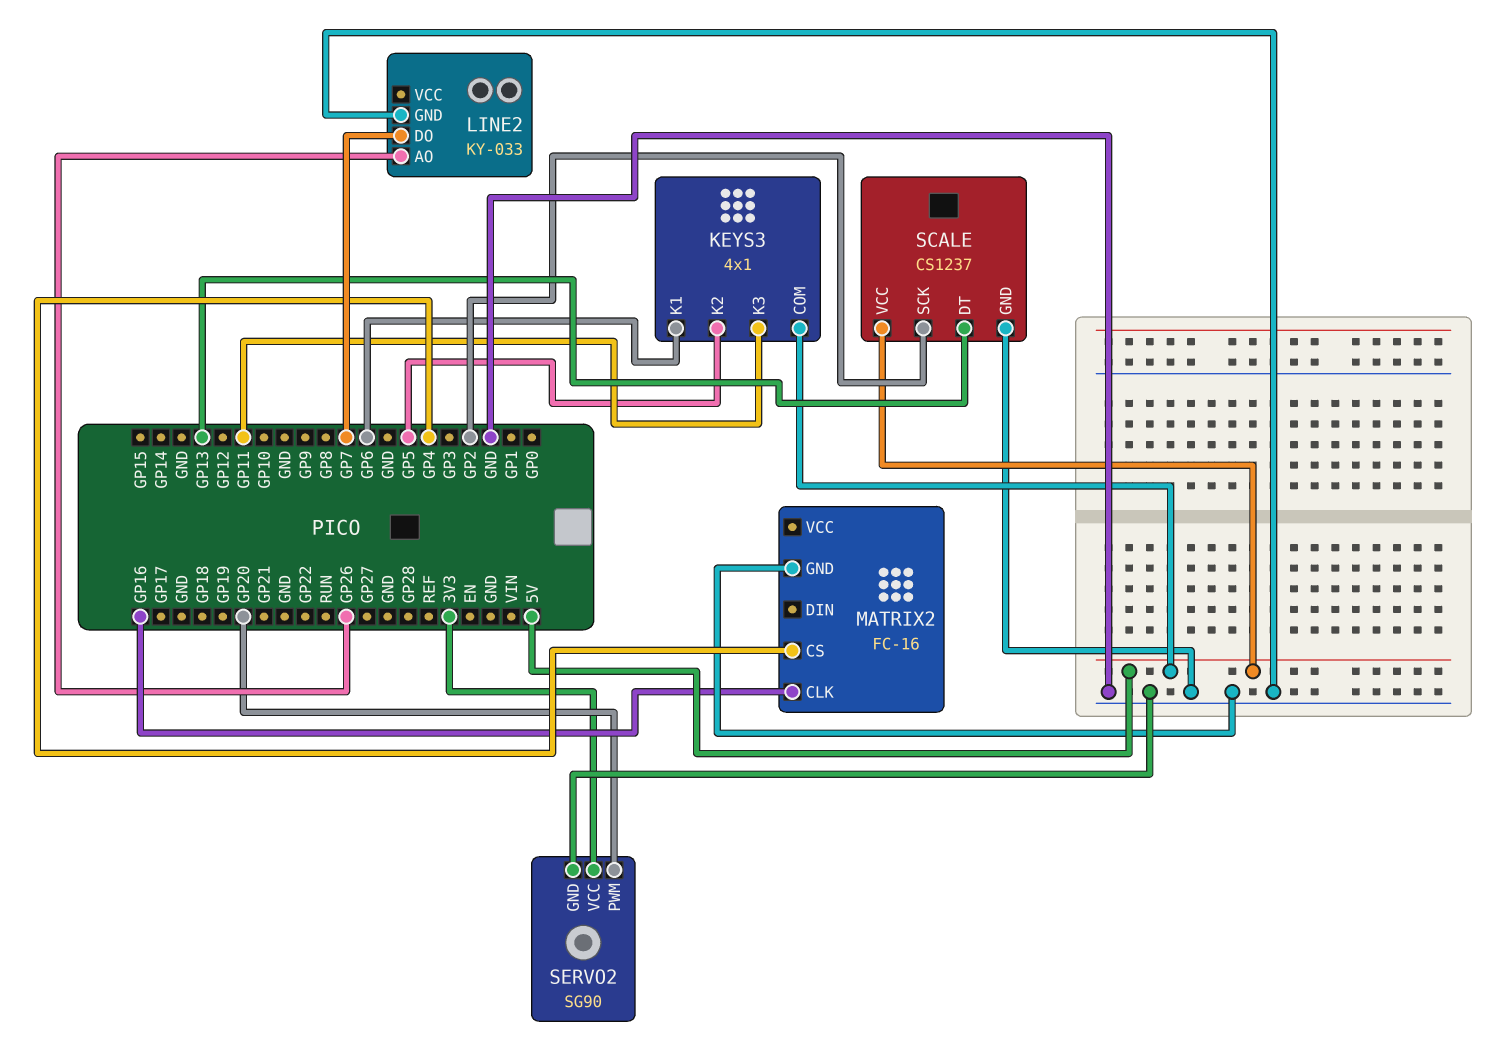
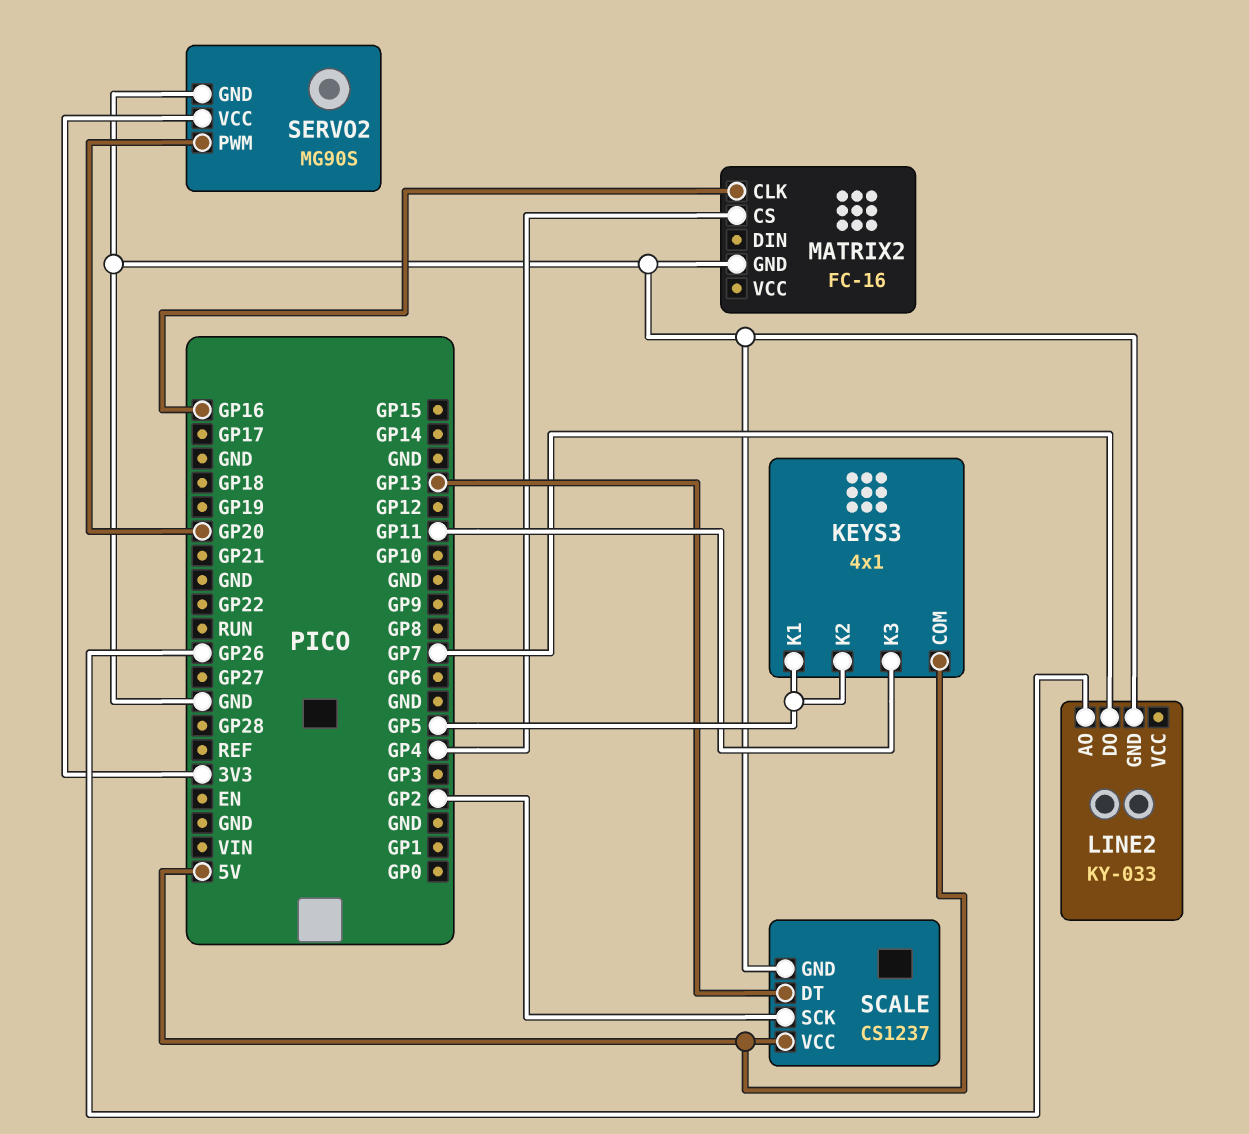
KEYS3 pin K1: GP6 -> GP5
SERVO2: SG90 -> MG90S

